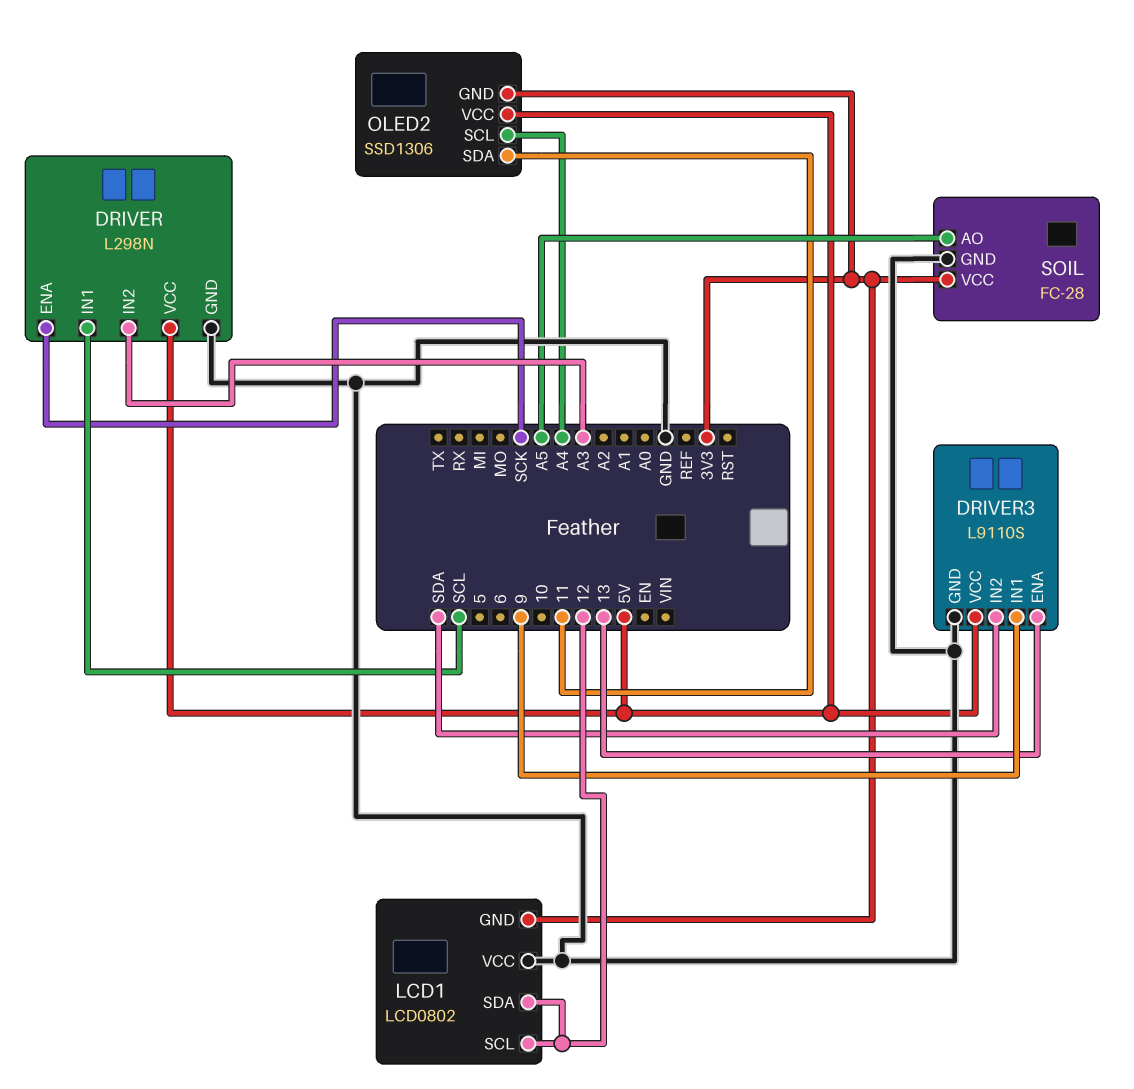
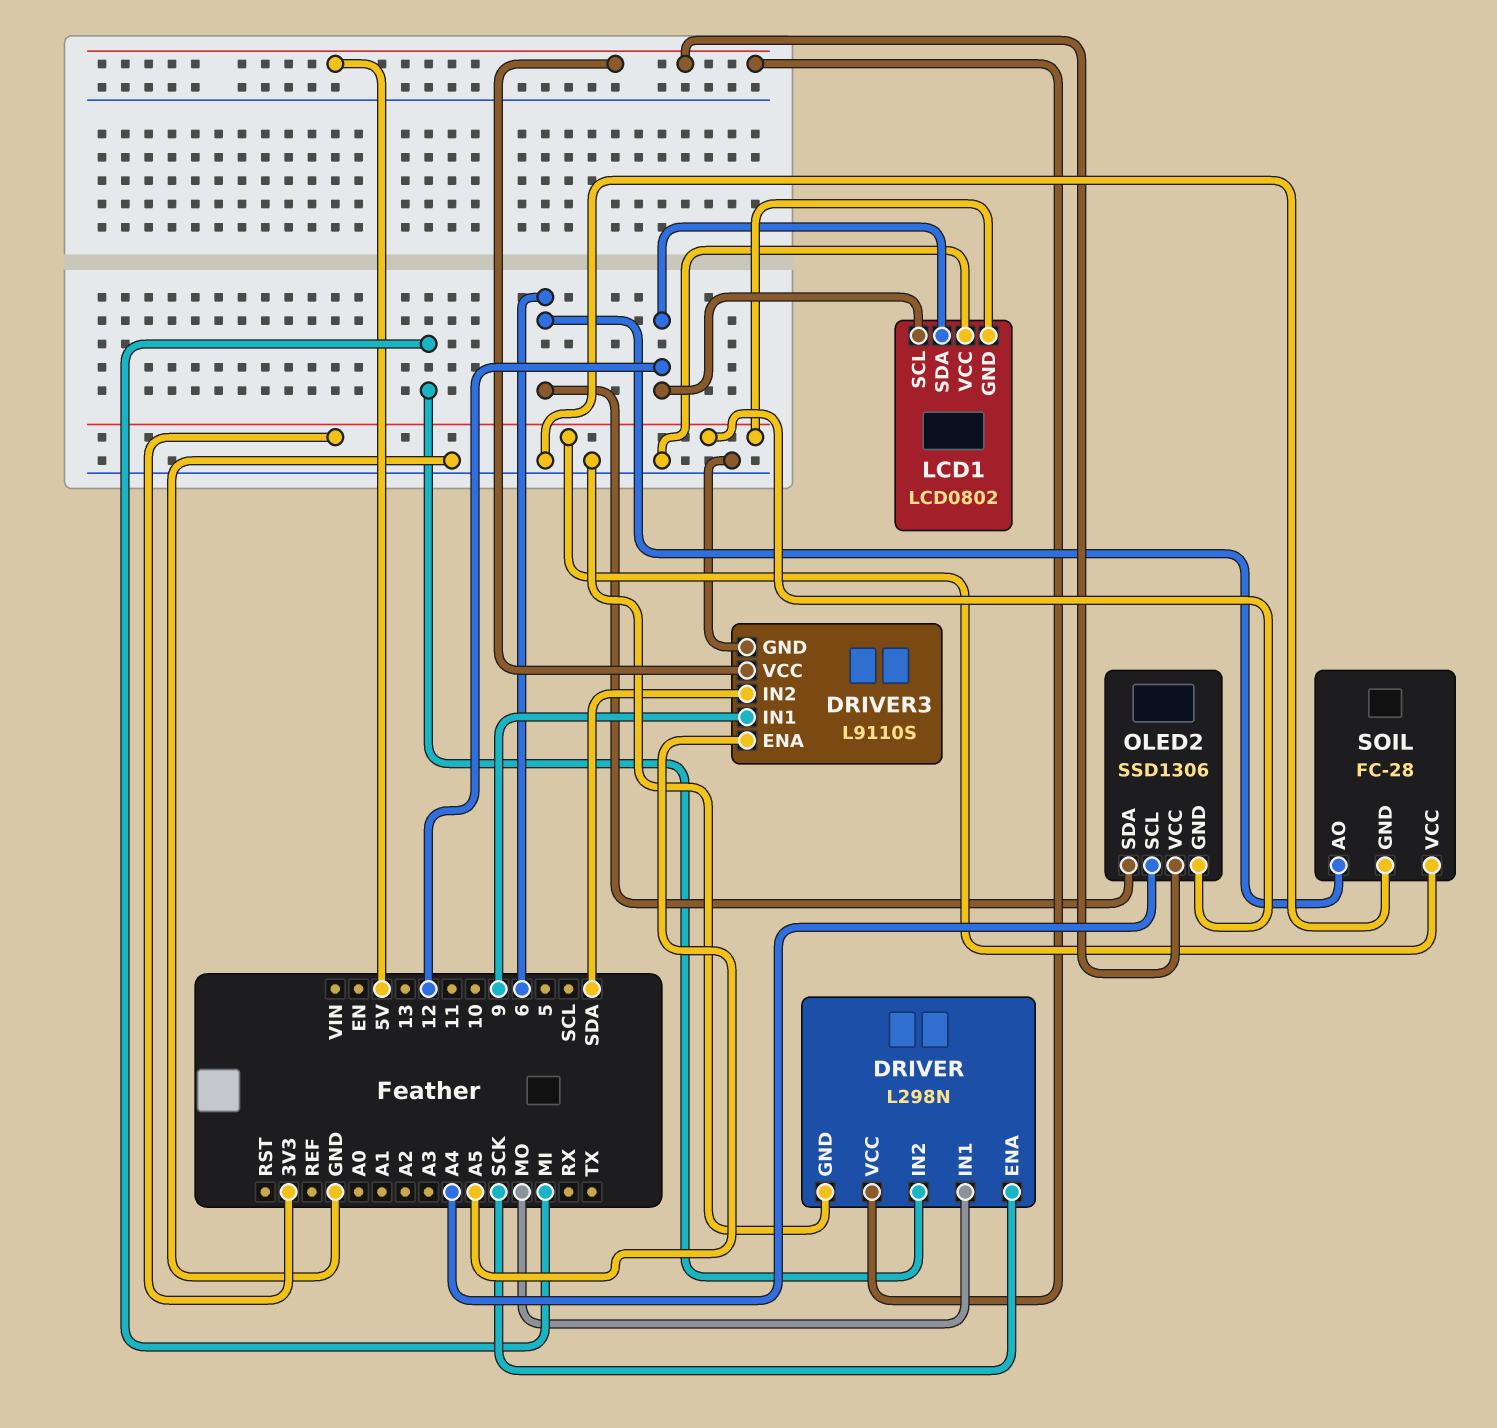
DRIVER pin IN1: SCL -> MO
DRIVER pin IN2: A3 -> MI
DRIVER3 pin ENA: 13 -> A5
OLED2 pin SDA: 11 -> 6
SOIL pin AO: A5 -> 6

